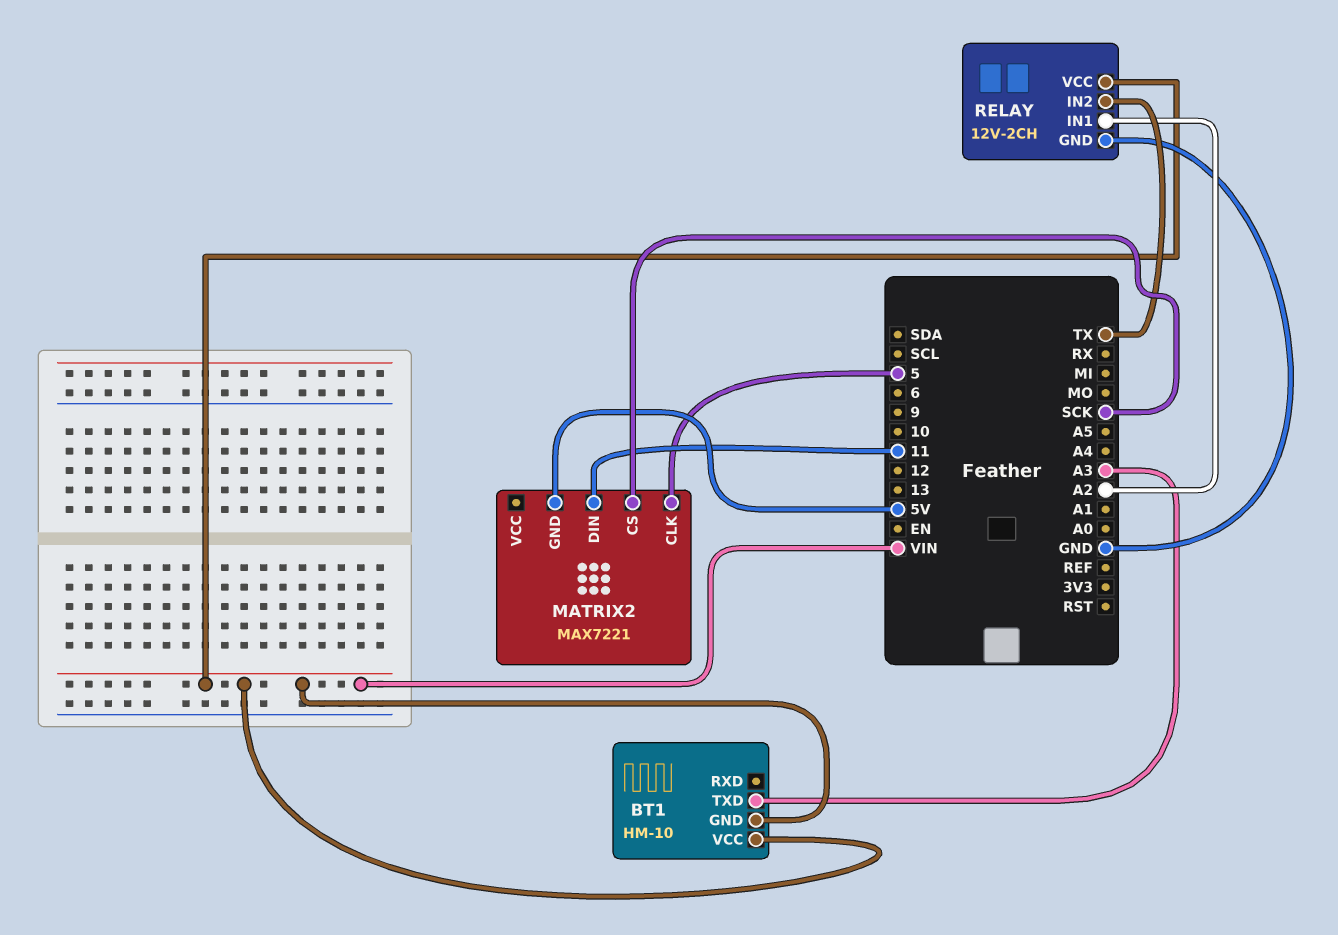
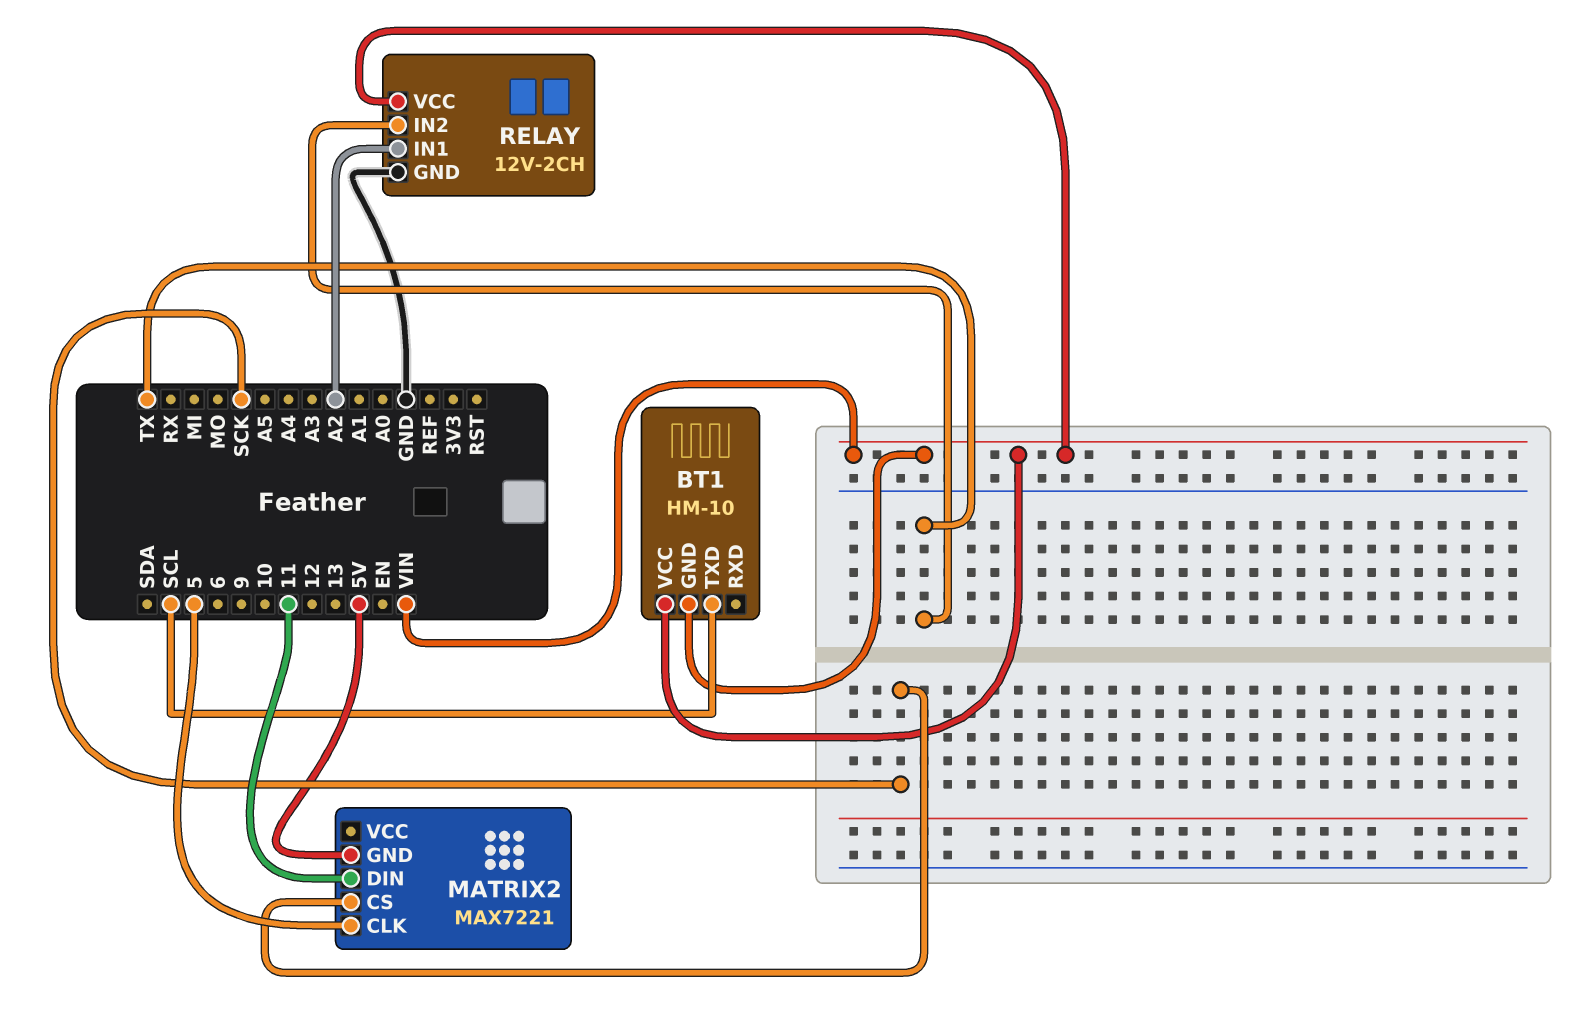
BT1 pin TXD: A3 -> SCL

